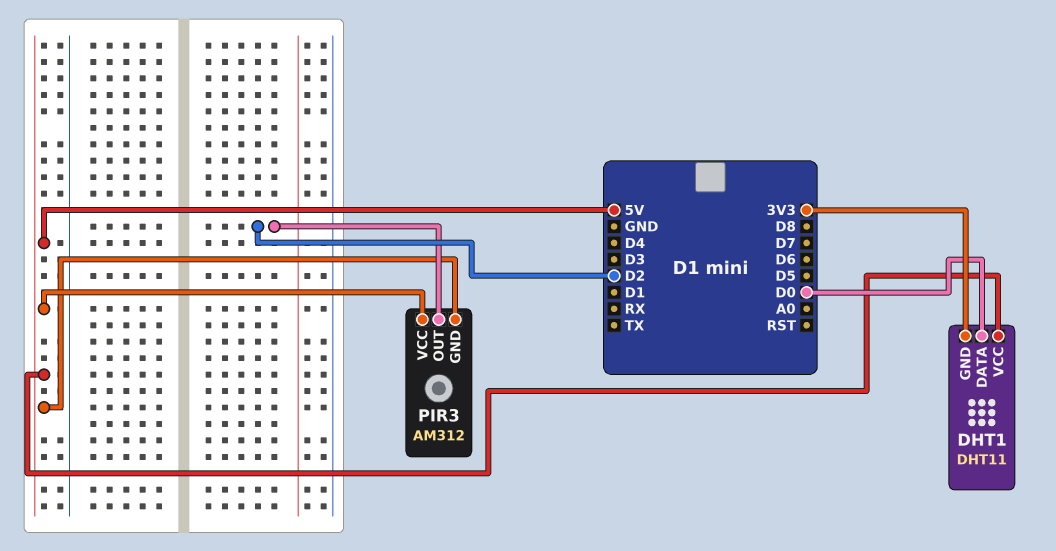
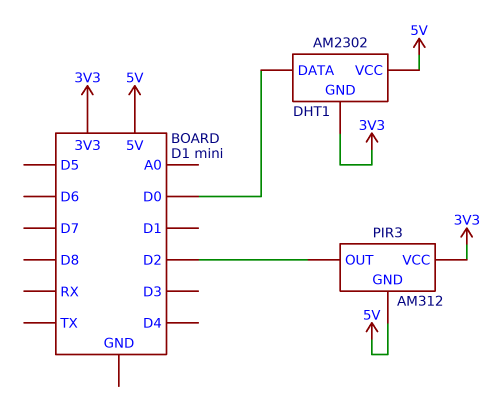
DHT1: DHT11 -> AM2302
PIR3 pin VCC: 5V -> 3V3

